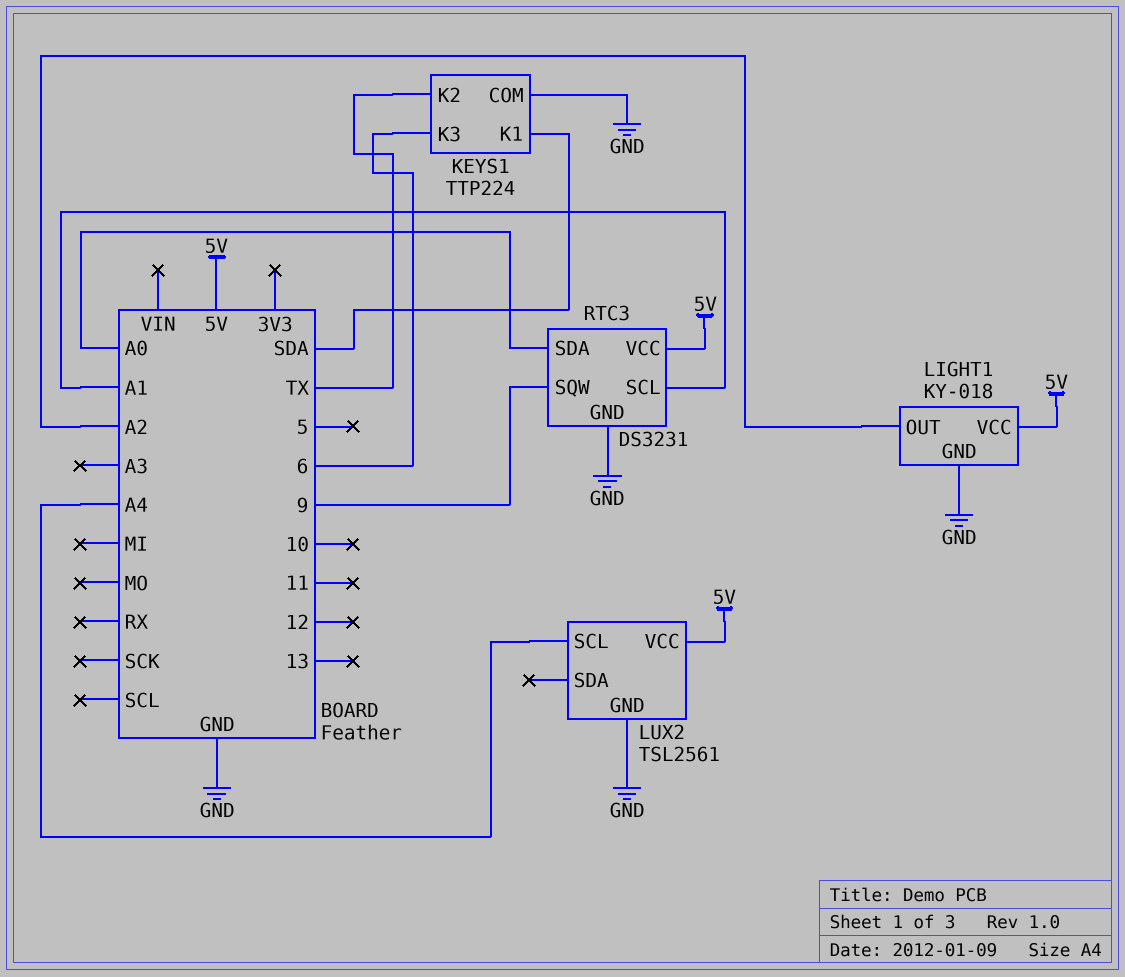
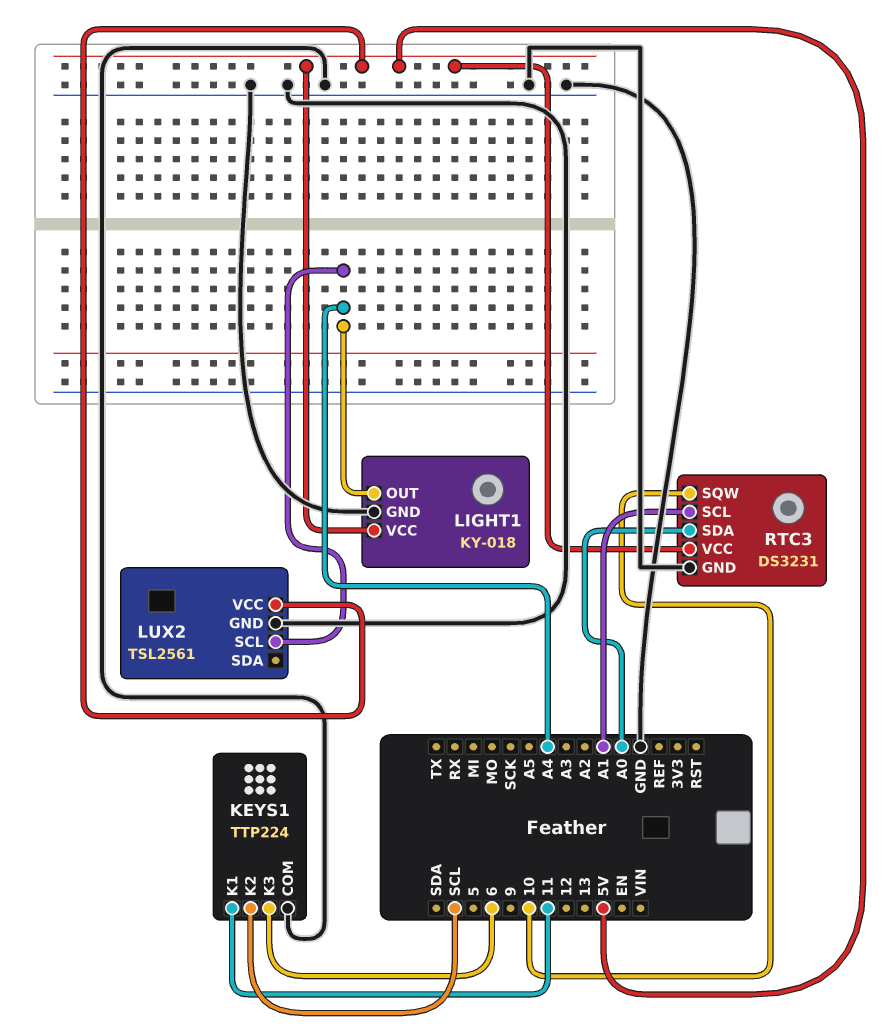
KEYS1 pin K1: SDA -> 11
KEYS1 pin K2: TX -> SCL
LIGHT1 pin OUT: A2 -> A4
RTC3 pin SQW: 9 -> 10

